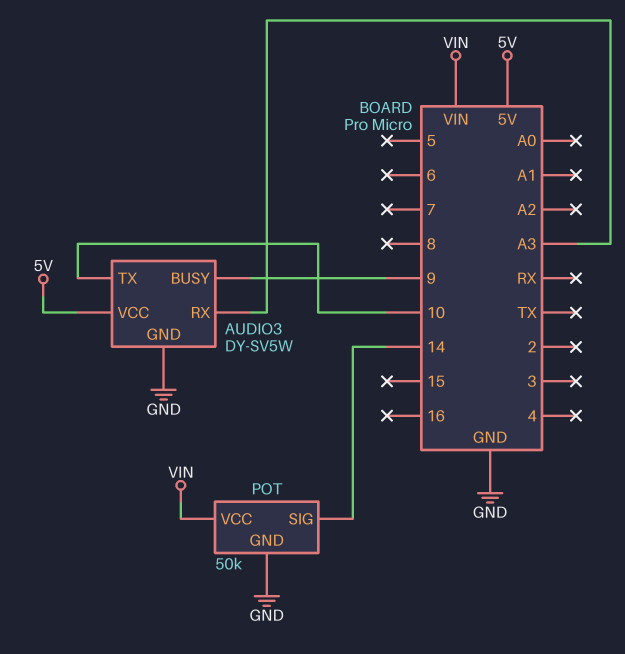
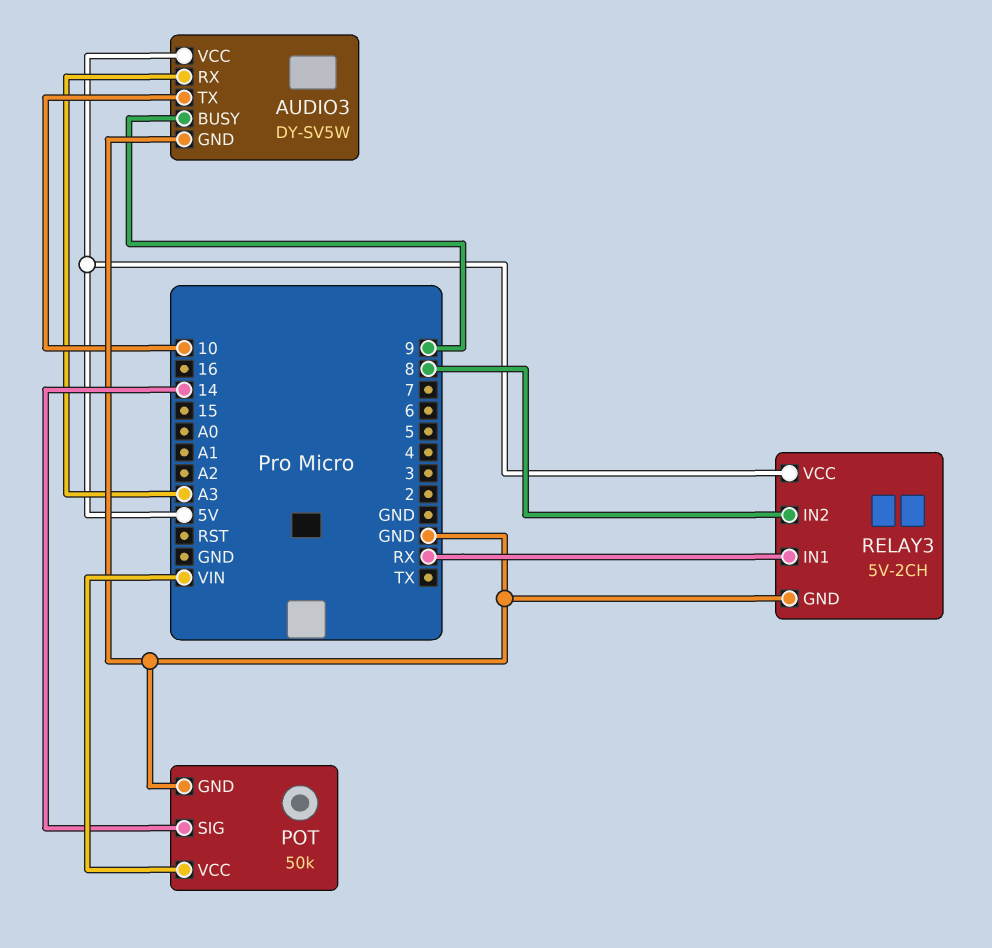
RELAY3: none -> 5V-2CH
RELAY3 pin GND: none -> GND
RELAY3 pin IN1: none -> RX
RELAY3 pin IN2: none -> 8
RELAY3 pin VCC: none -> 5V

